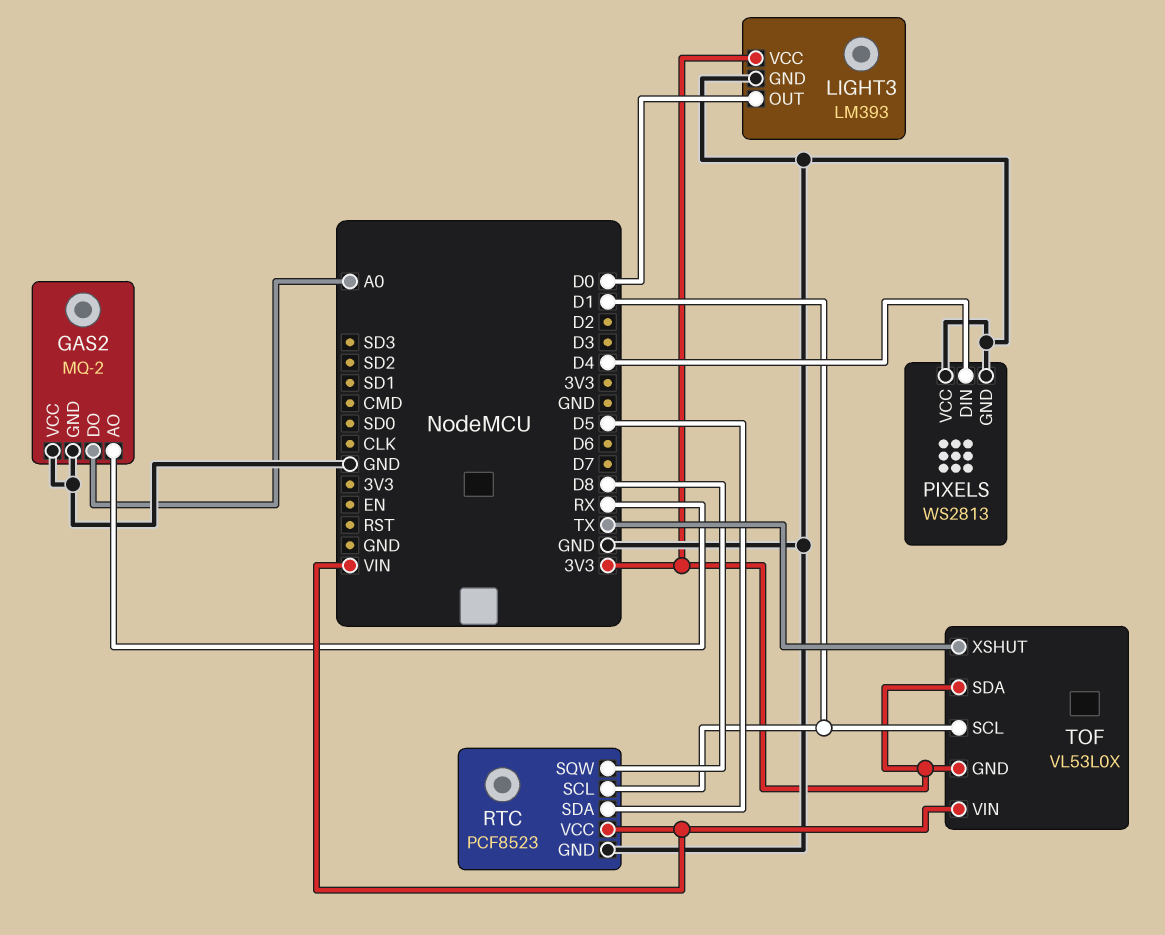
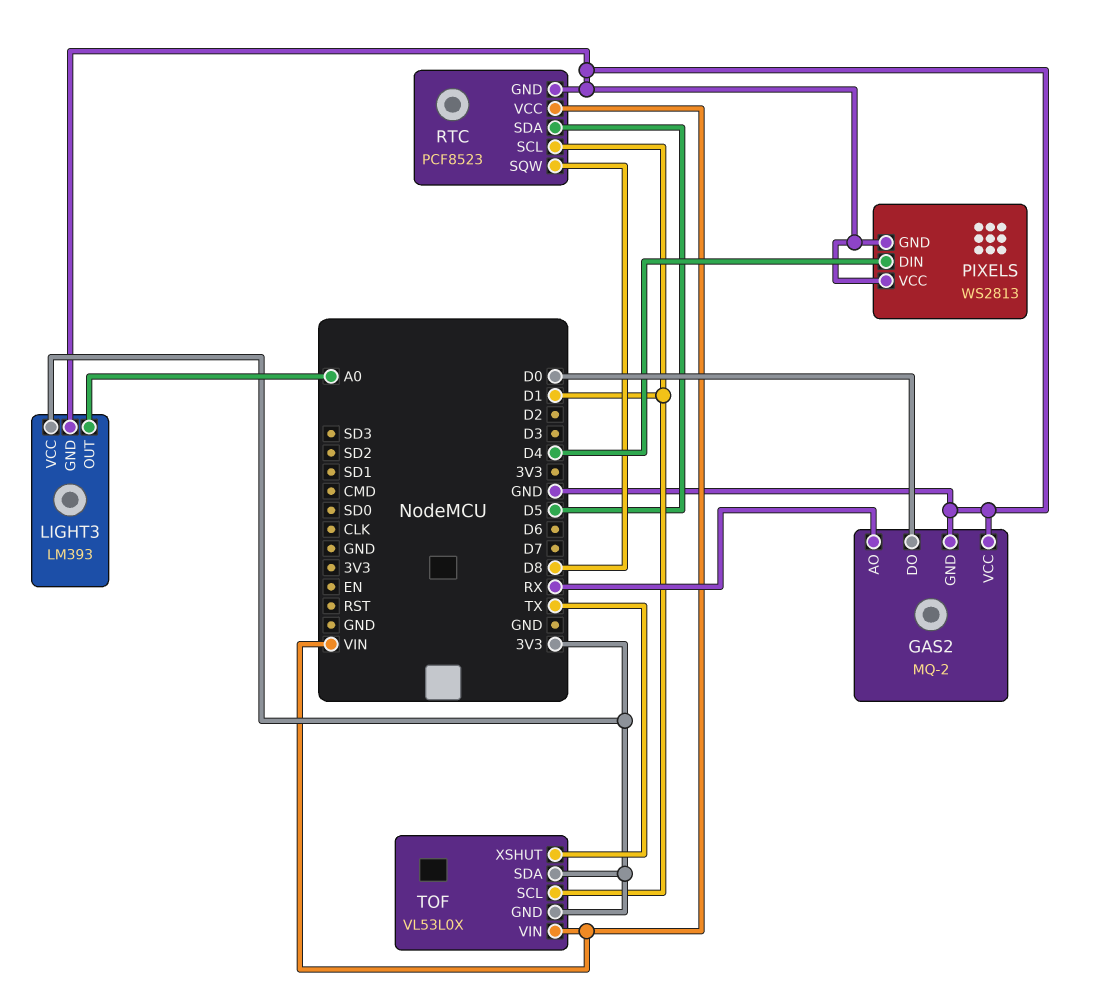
GAS2 pin DO: A0 -> D0
LIGHT3 pin OUT: D0 -> A0

